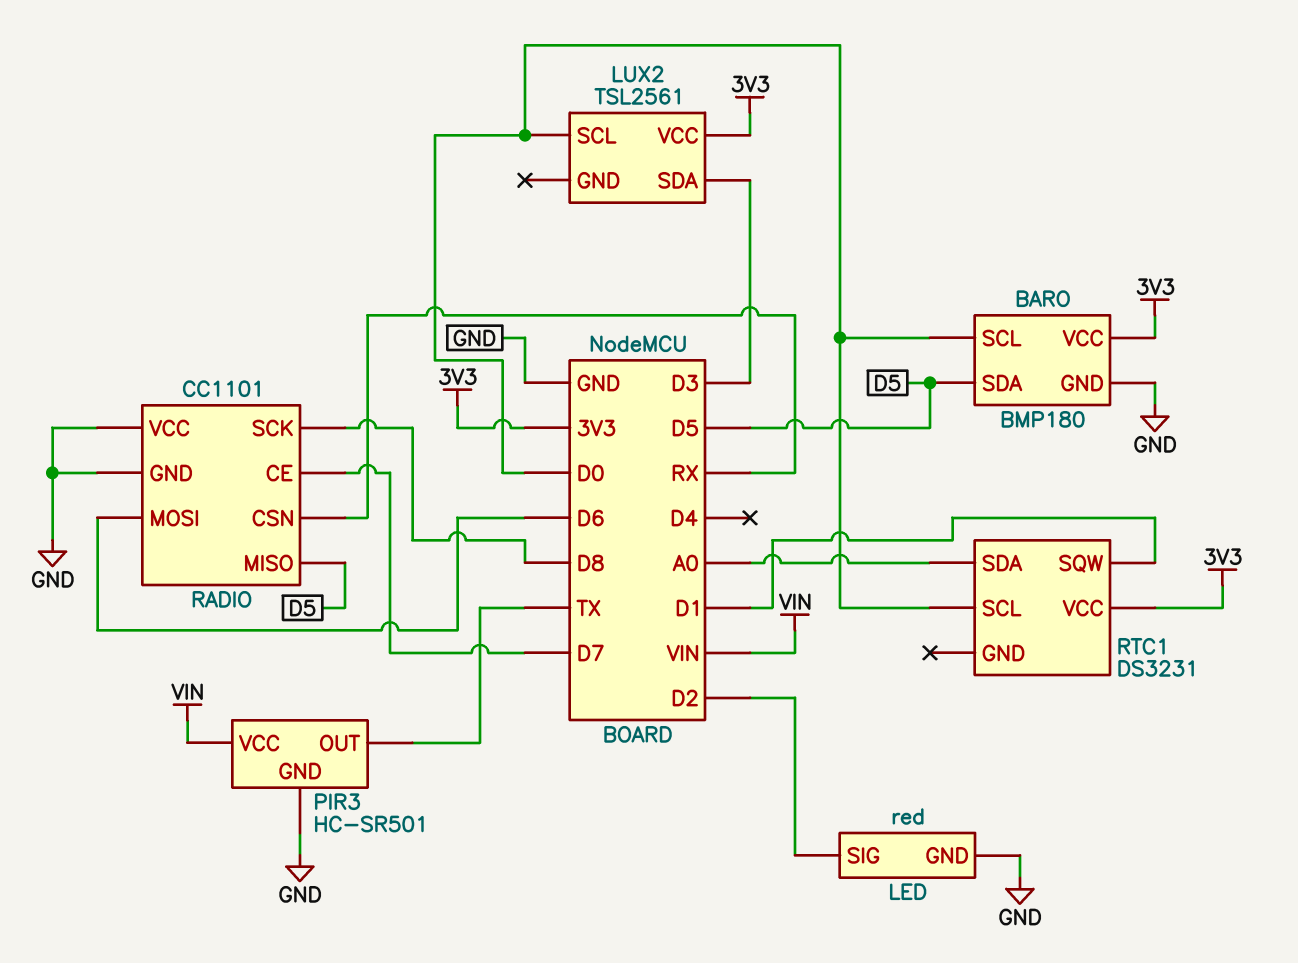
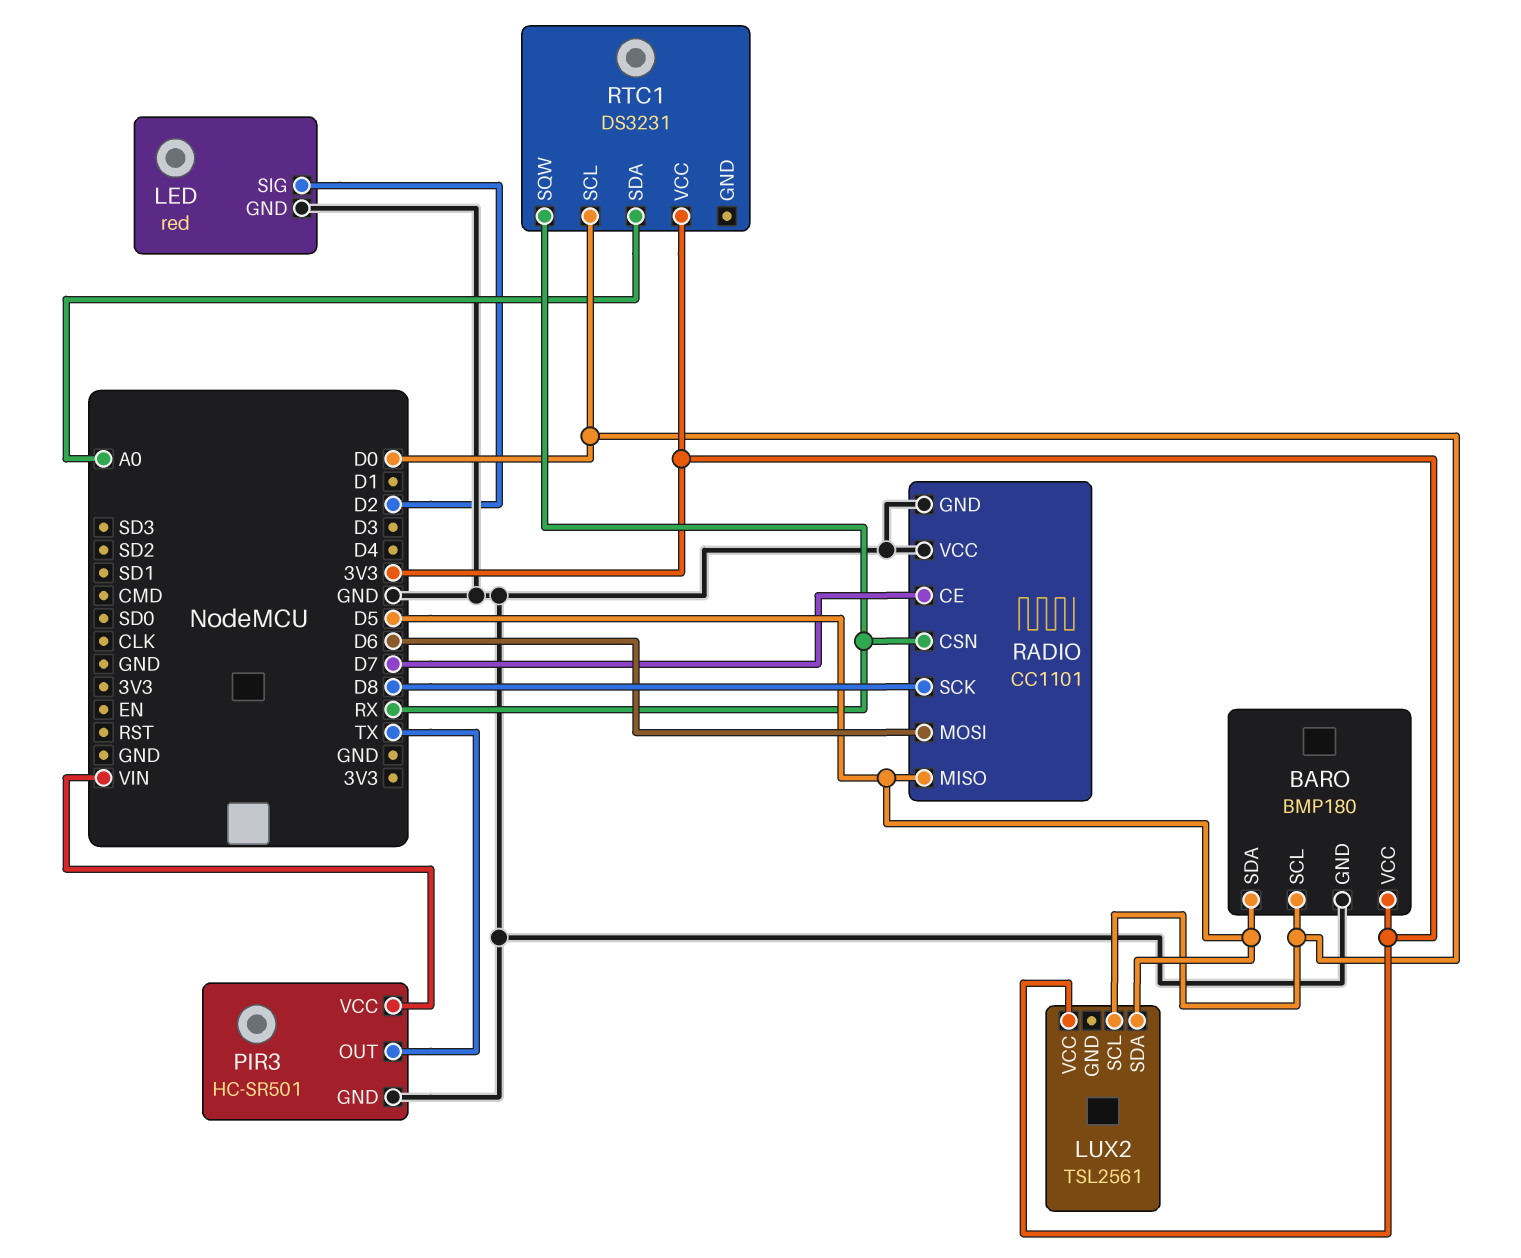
LUX2 pin SDA: D3 -> D5
RTC1 pin SQW: D1 -> RX

